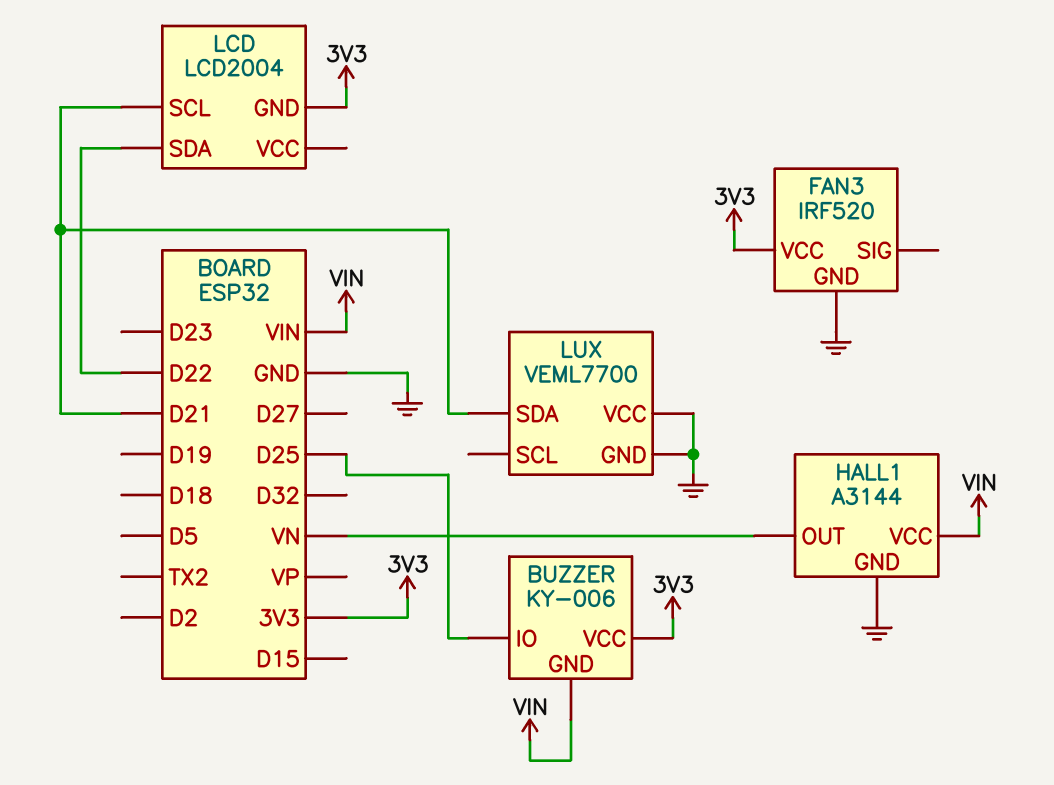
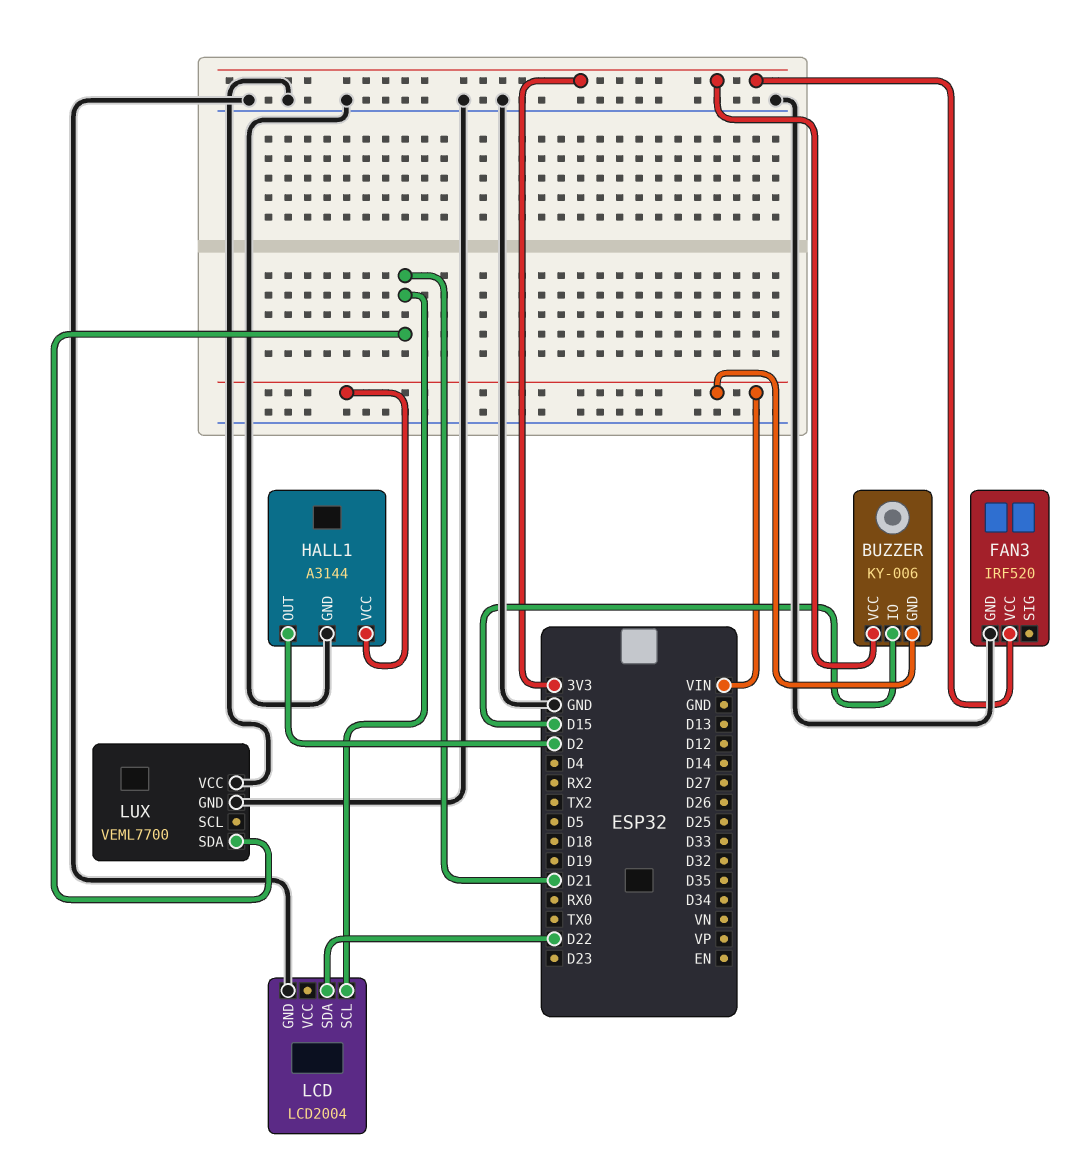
BUZZER pin IO: D25 -> D15
HALL1 pin OUT: VN -> D2
LCD pin GND: 3V3 -> GND

